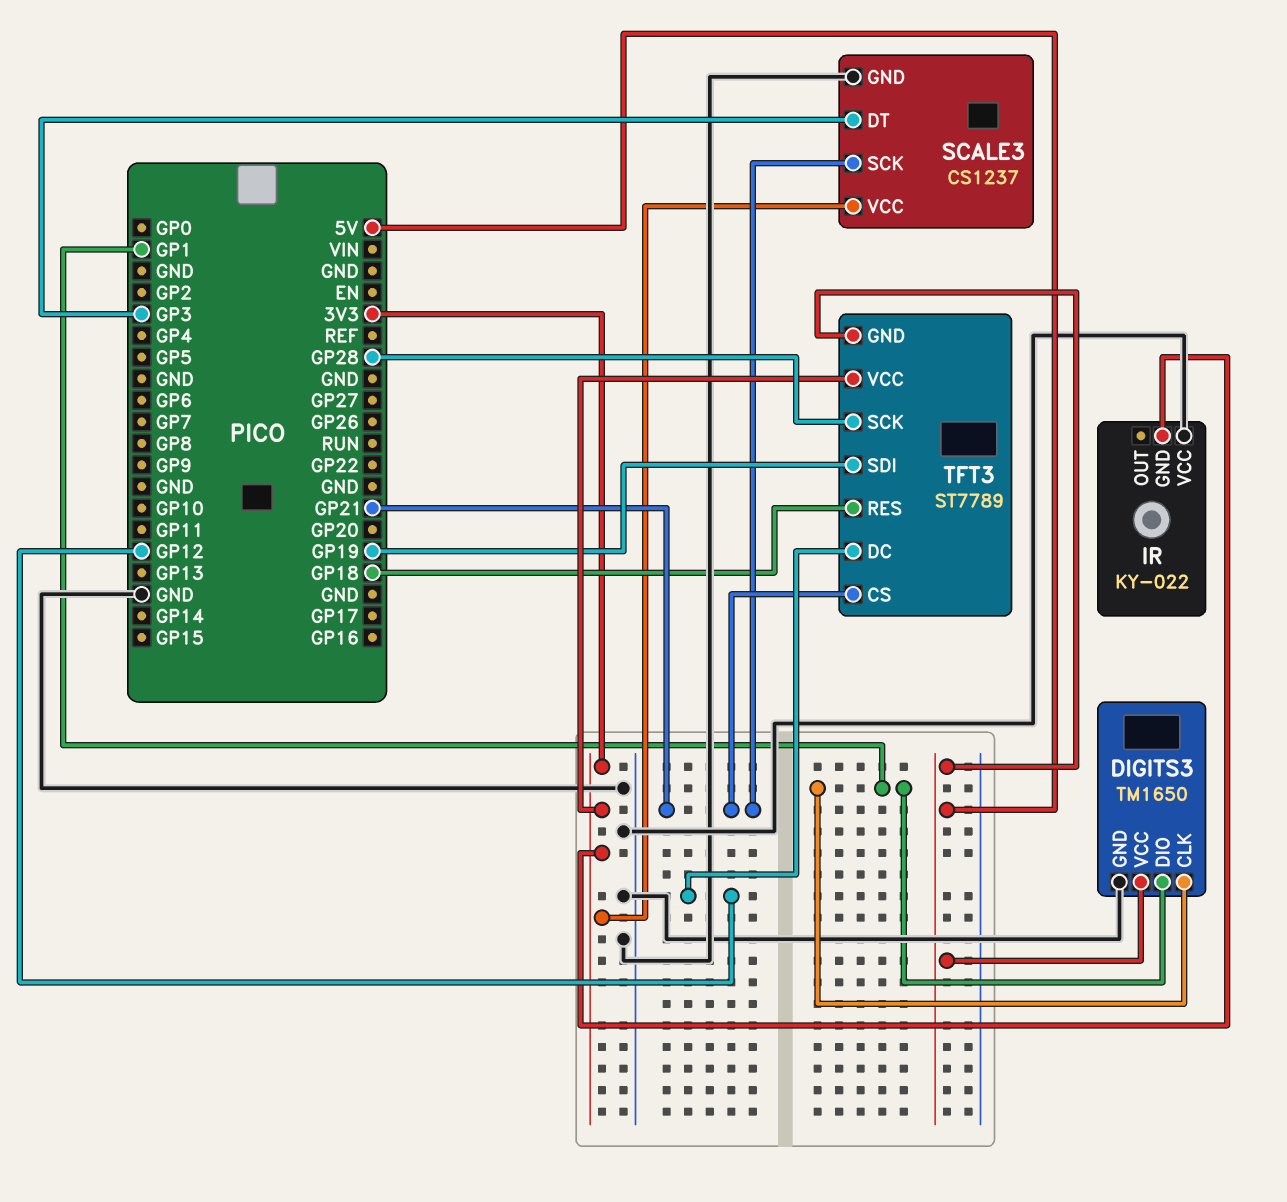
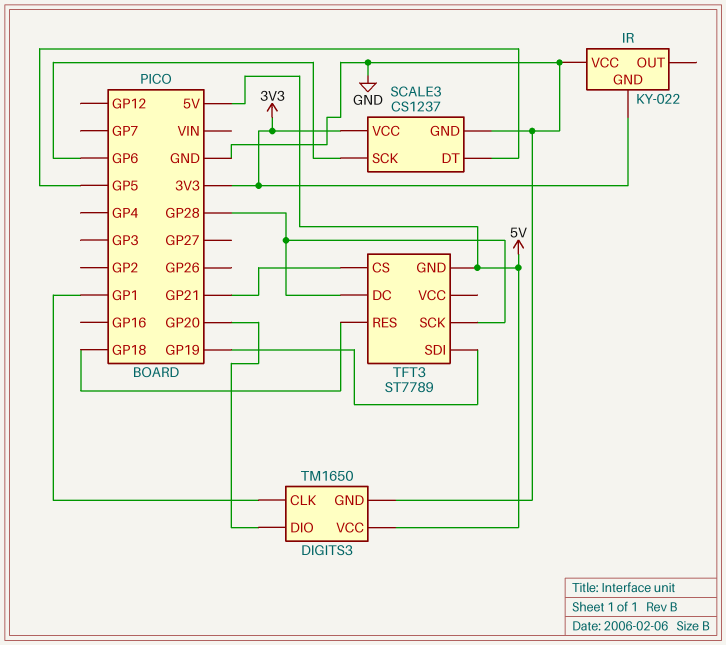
DIGITS3 pin DIO: GP1 -> GP20
SCALE3 pin DT: GP3 -> GP5
SCALE3 pin SCK: GP21 -> GP6
TFT3 pin DC: GP12 -> GP28
TFT3 pin VCC: 3V3 -> none

